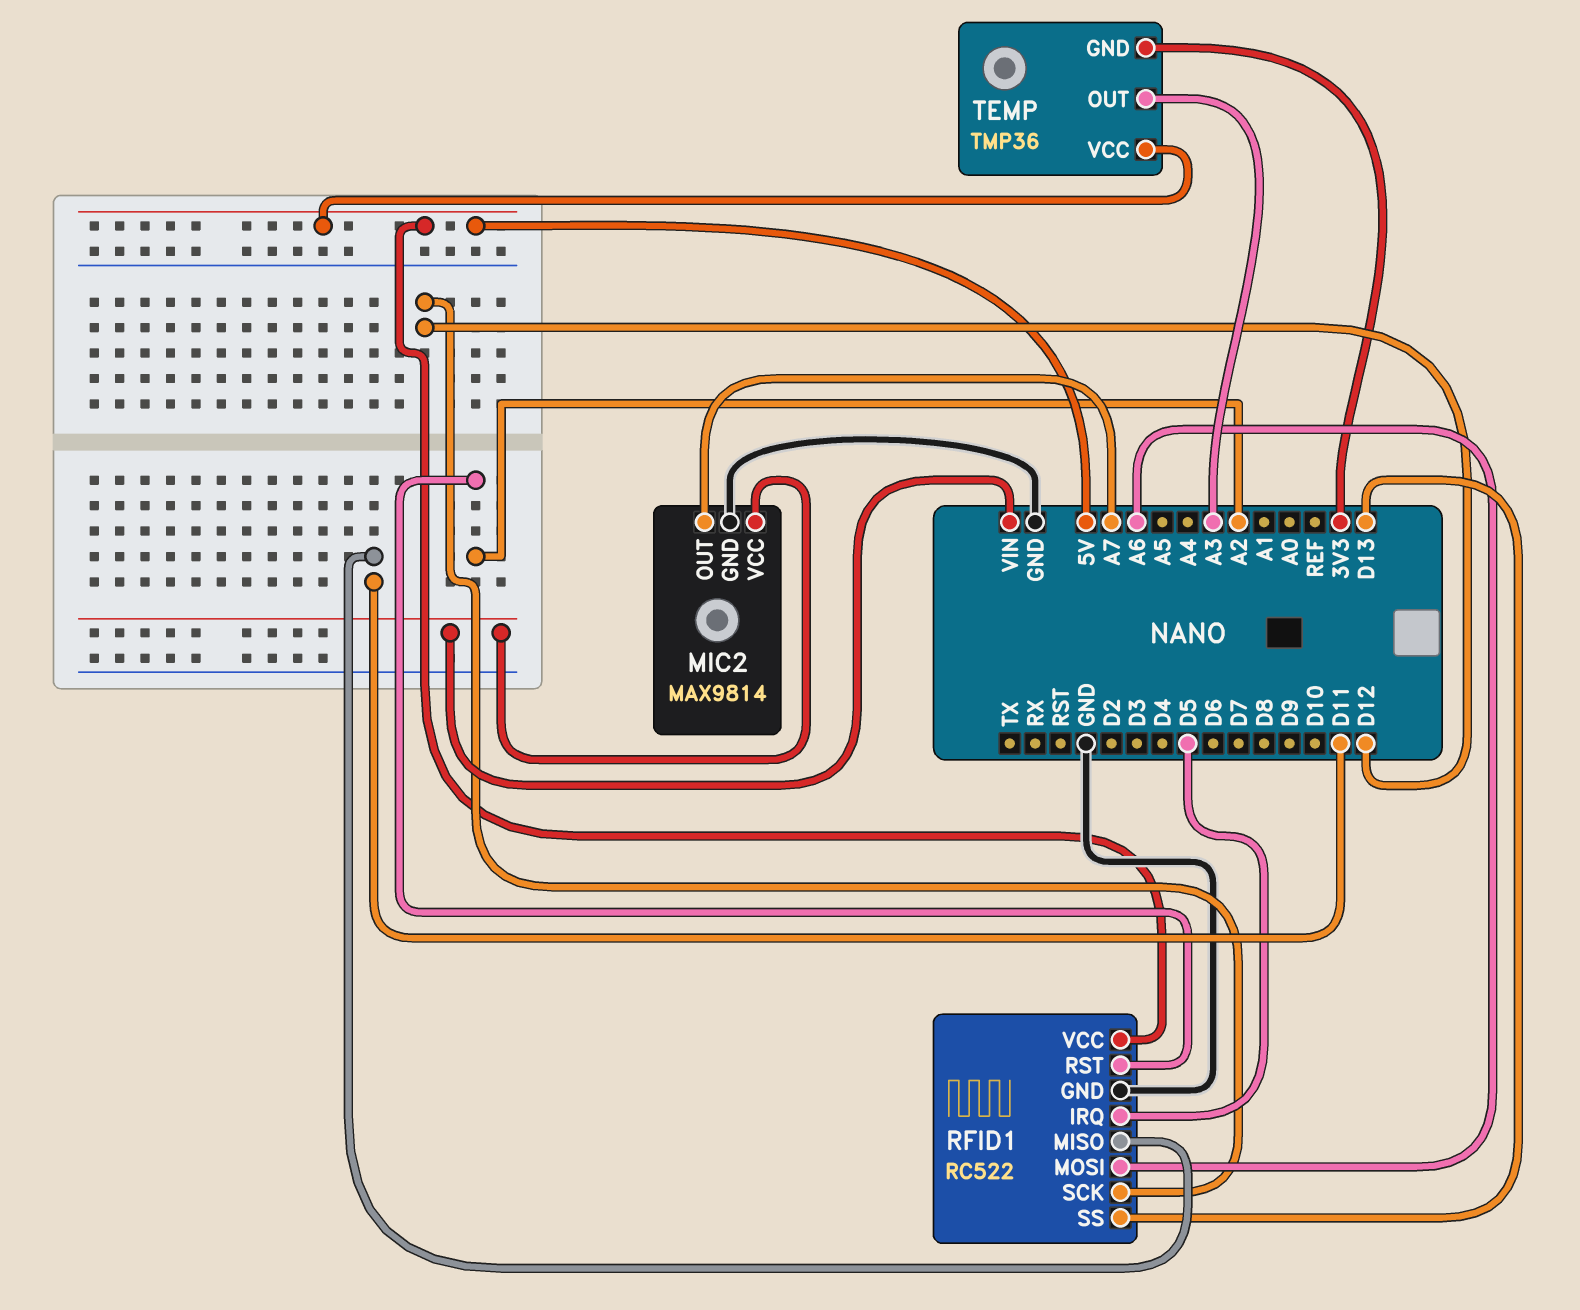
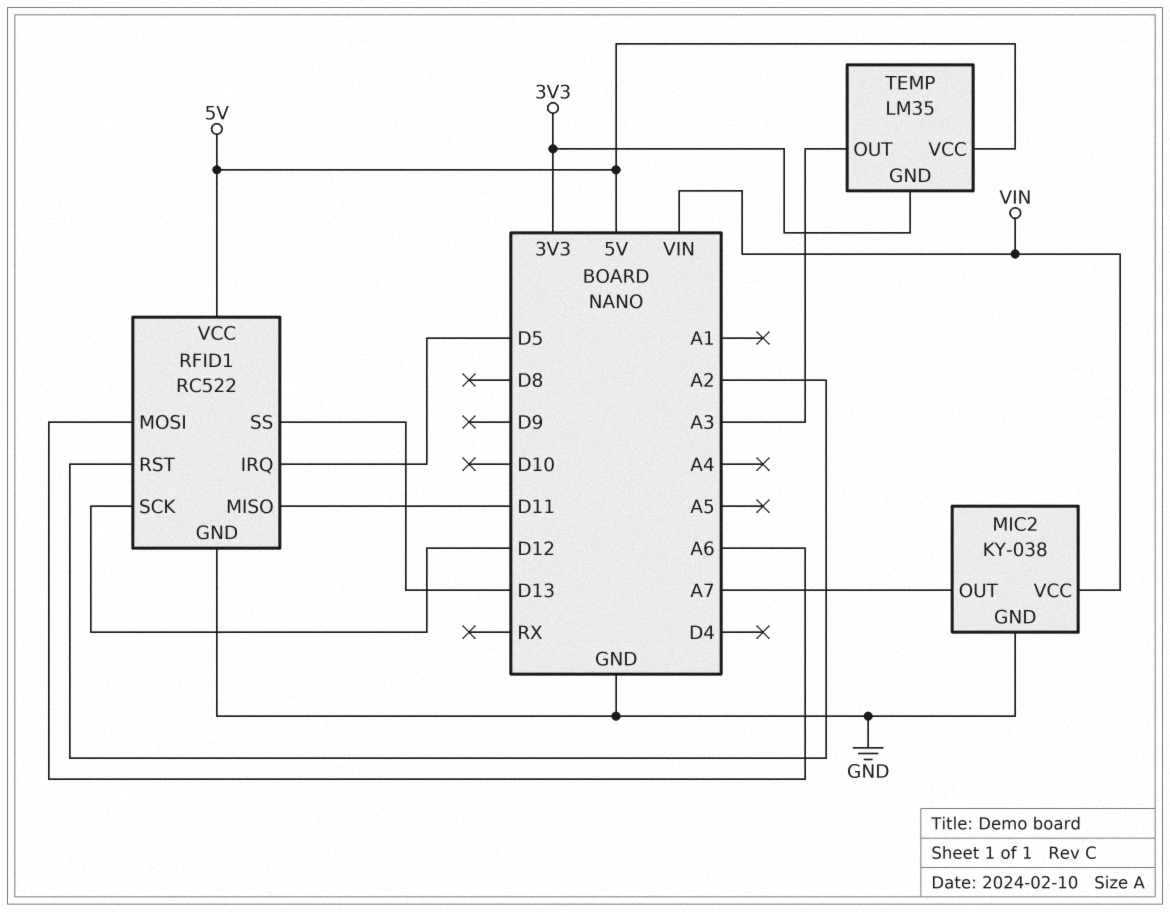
MIC2: MAX9814 -> KY-038
TEMP: TMP36 -> LM35

